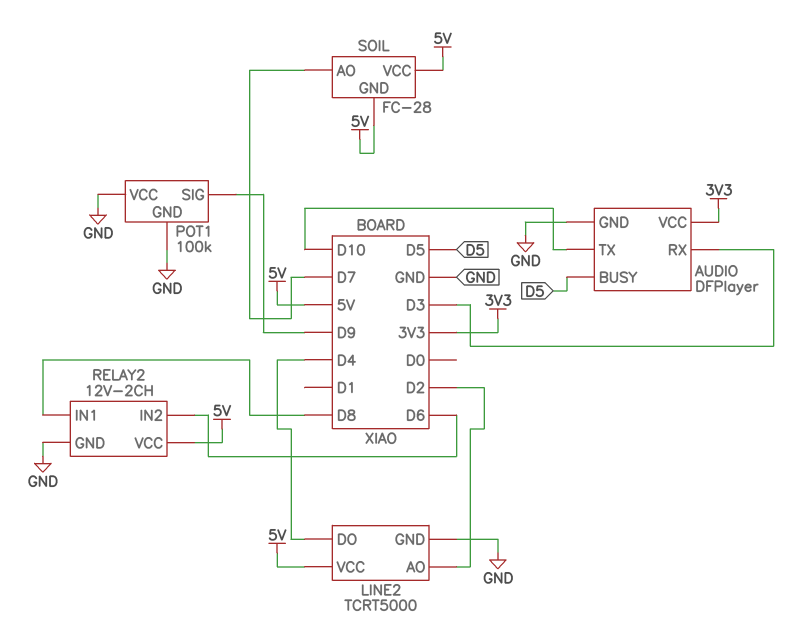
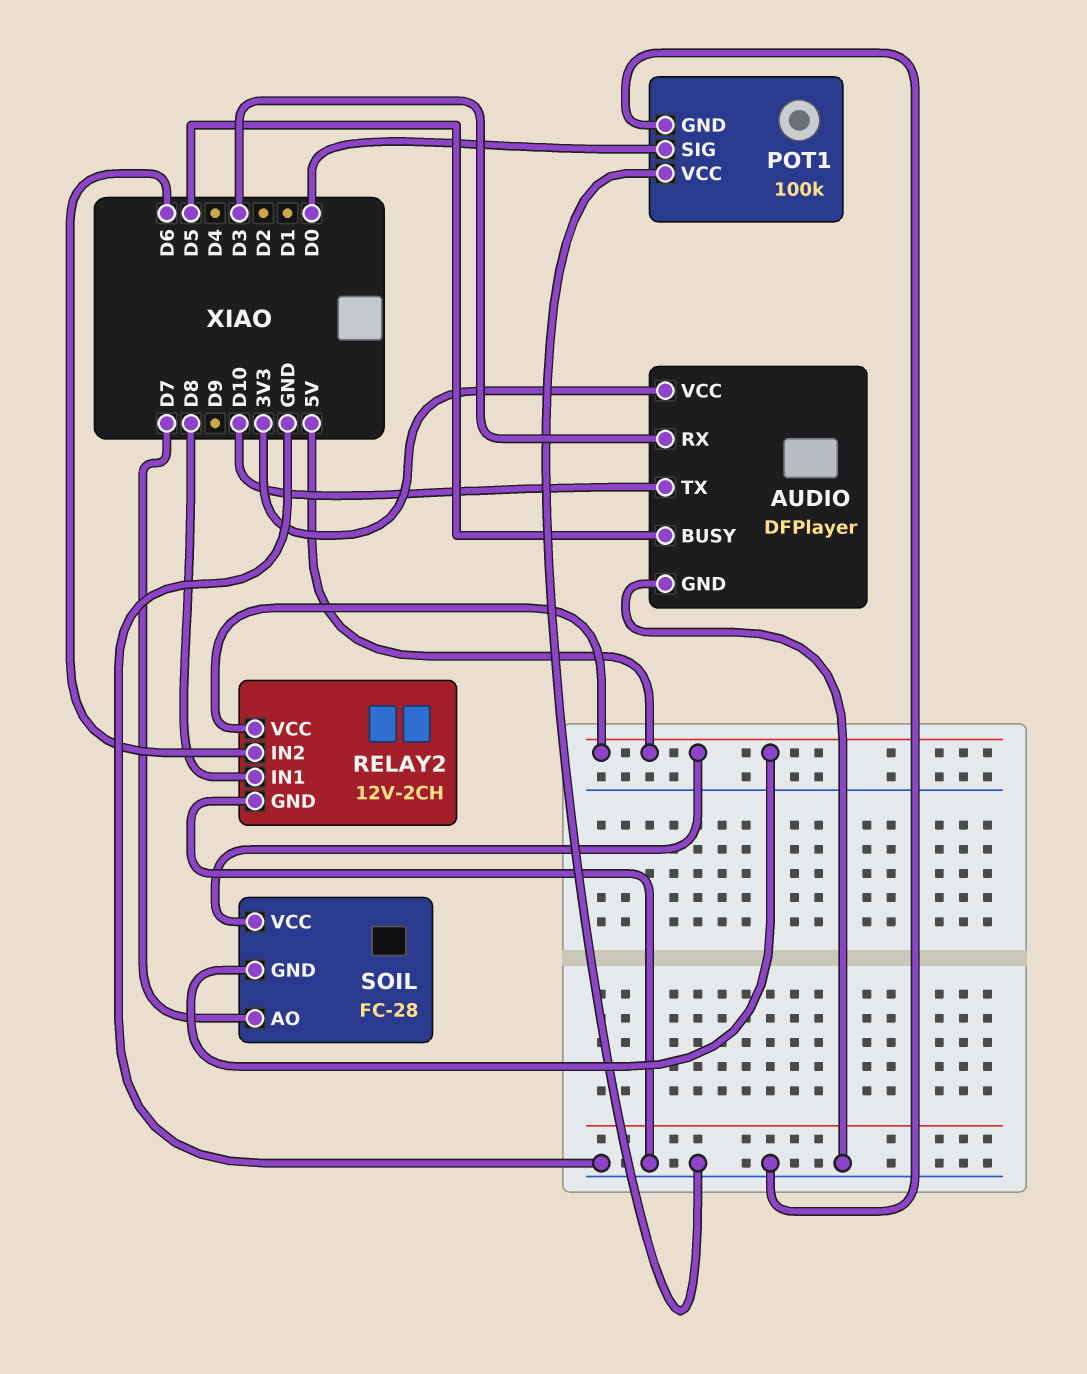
LINE2: TCRT5000 -> none
LINE2 pin AO: D2 -> none
LINE2 pin DO: D4 -> none
LINE2 pin GND: GND -> none
LINE2 pin VCC: 5V -> none
POT1 pin SIG: D9 -> D0

